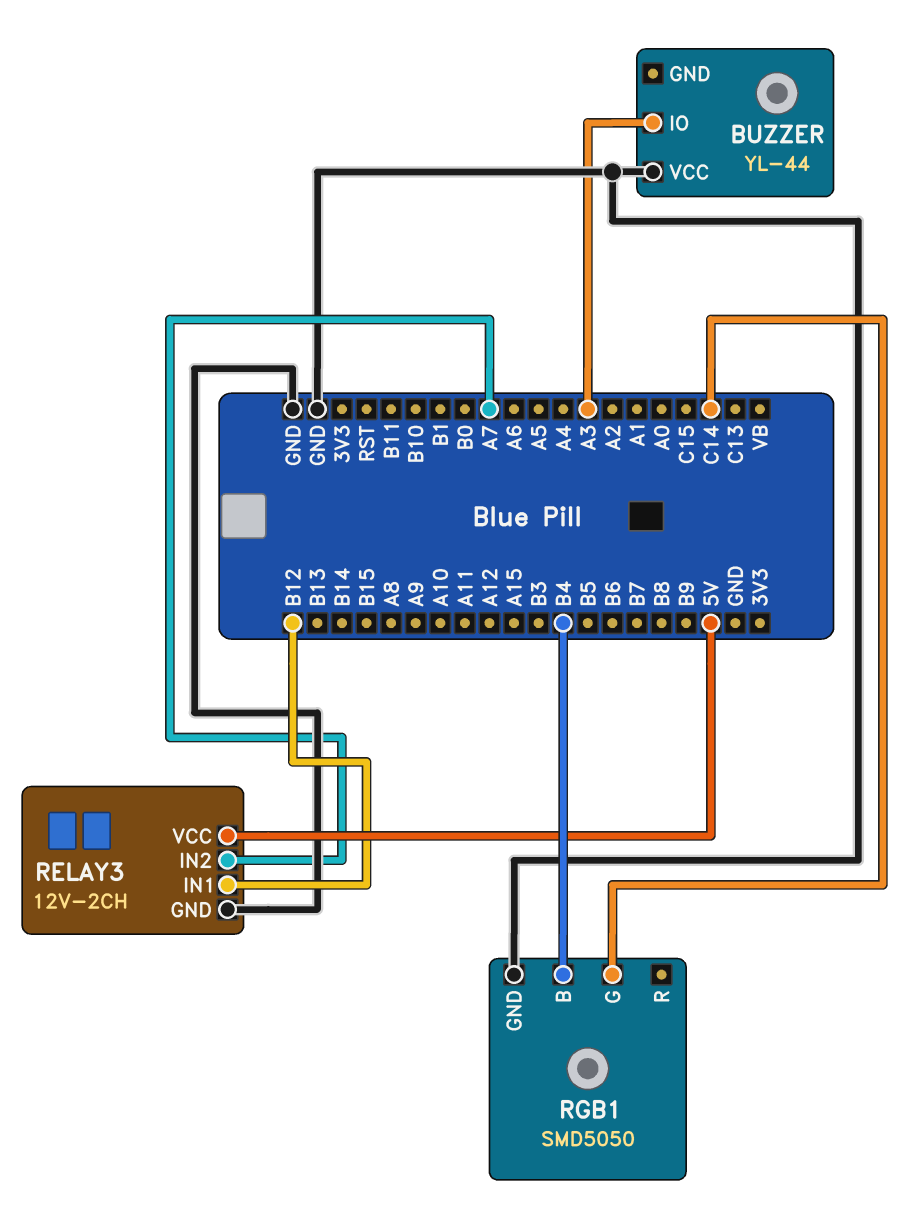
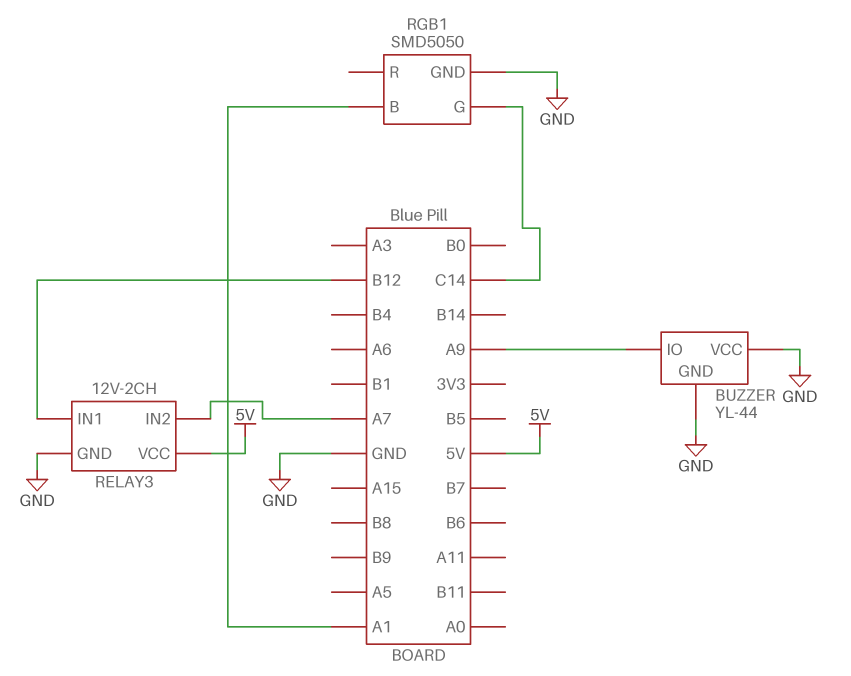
BUZZER pin GND: none -> GND
BUZZER pin IO: A3 -> A9
RGB1 pin B: B4 -> A1

